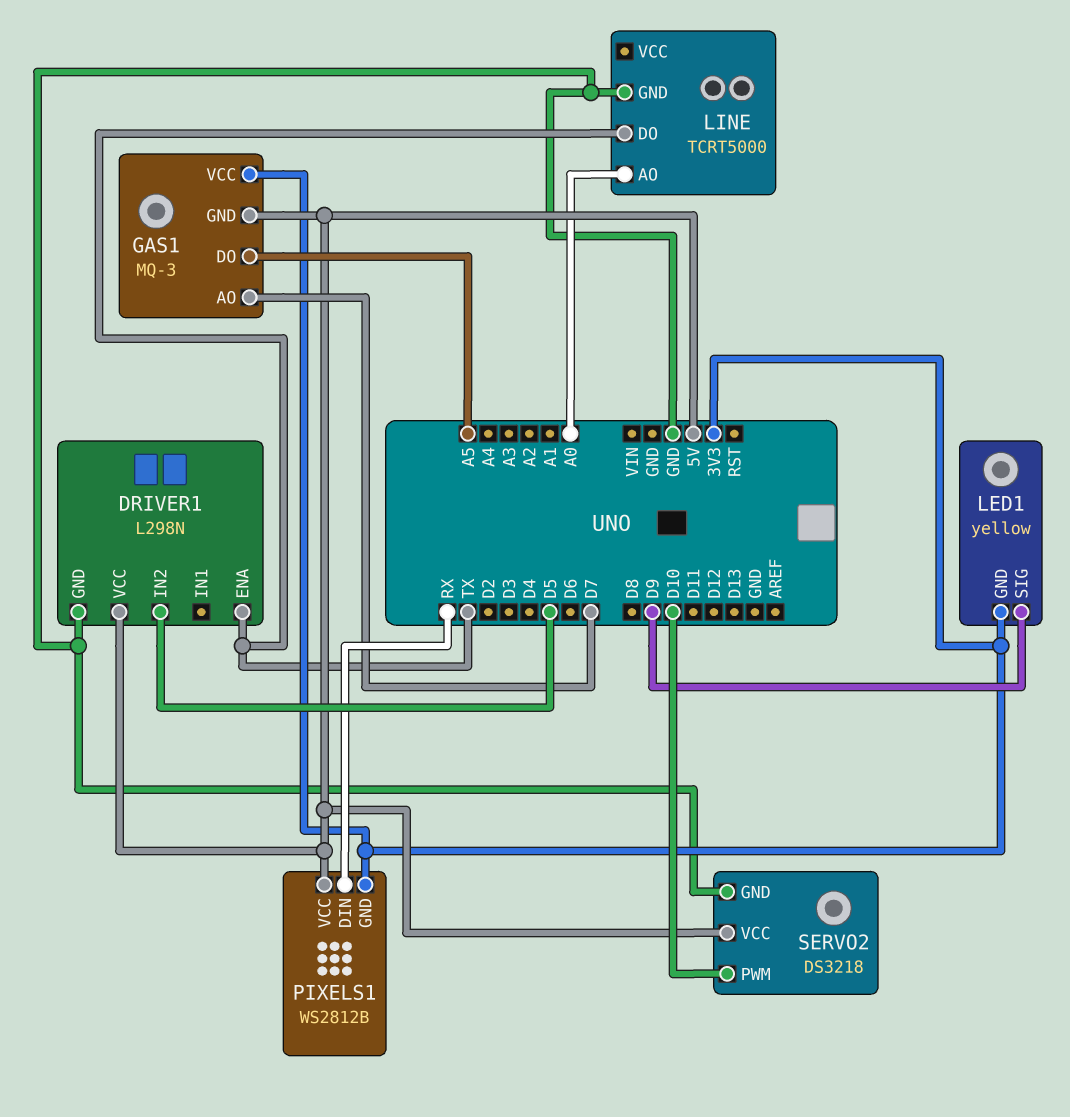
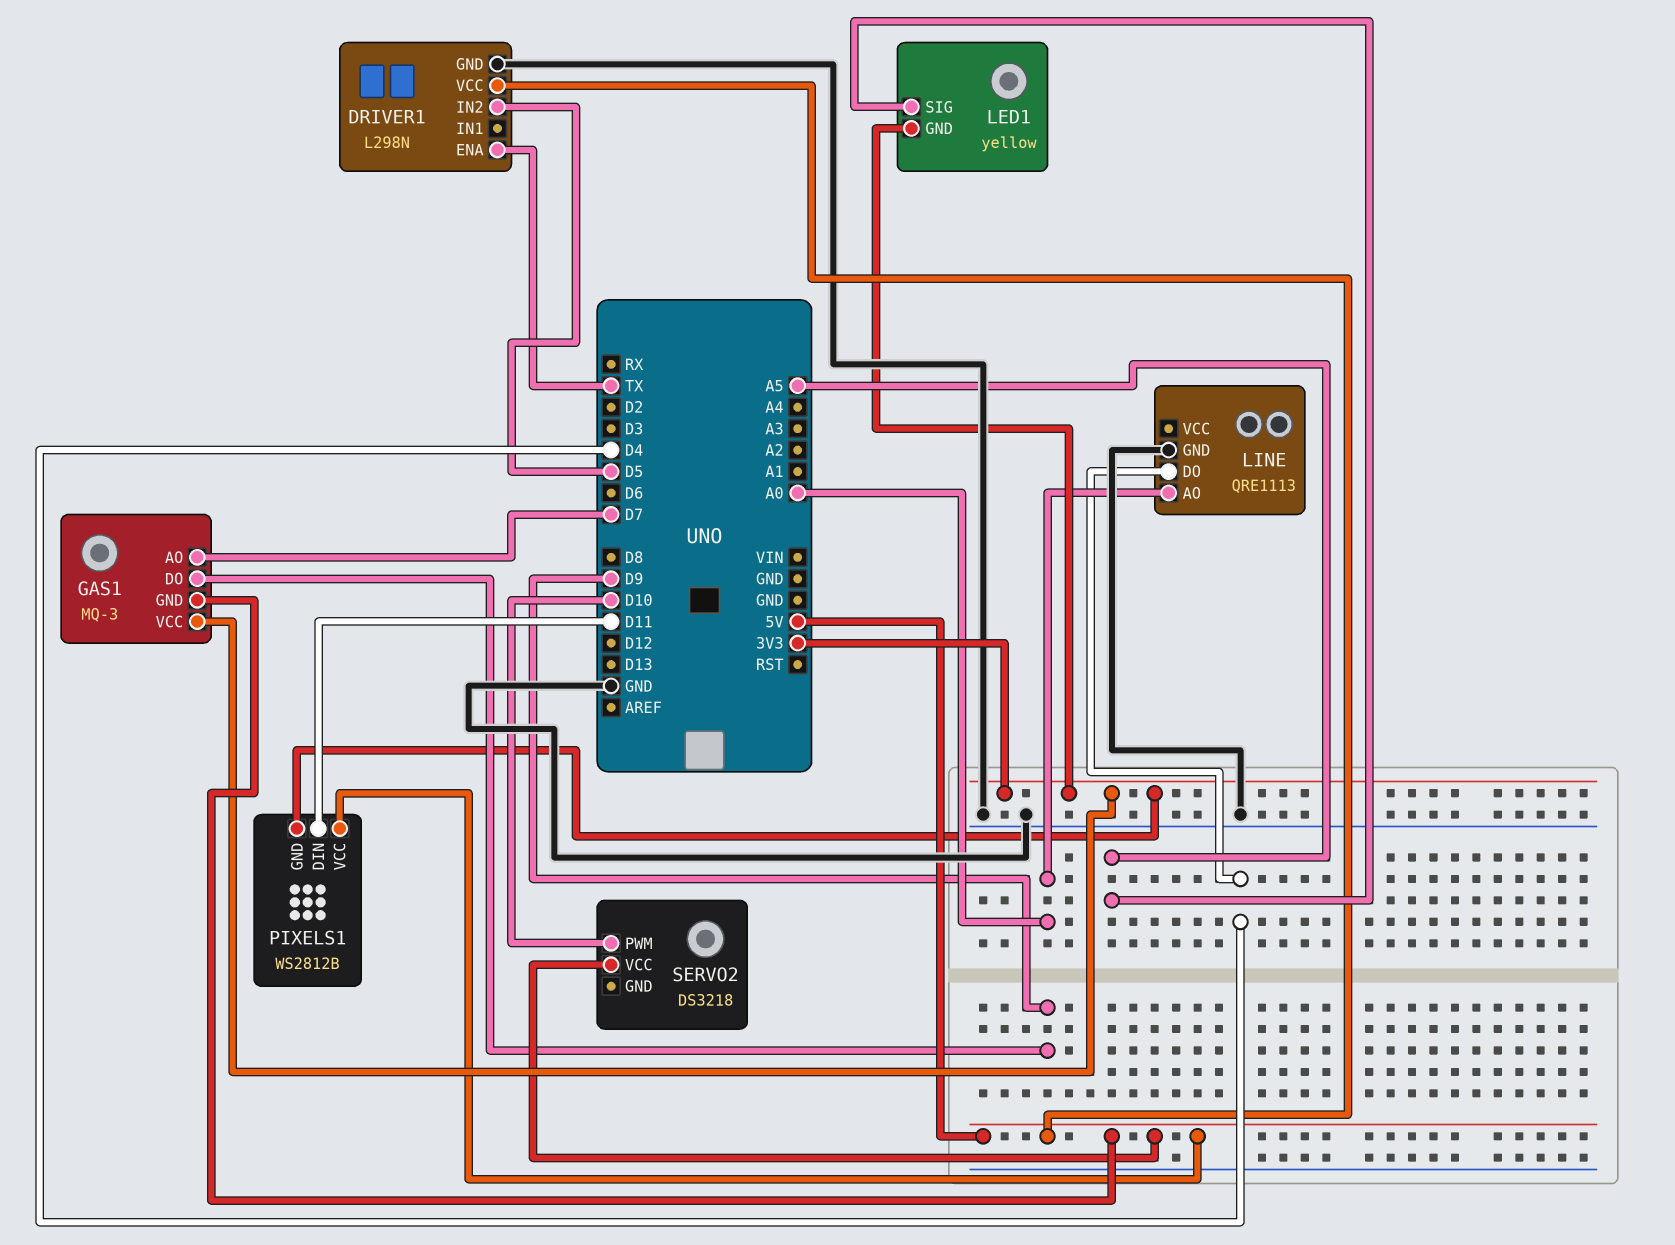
GAS1 pin DO: A5 -> D9
LED1 pin SIG: D9 -> A5
LINE: TCRT5000 -> QRE1113
LINE pin DO: TX -> D4
PIXELS1 pin DIN: RX -> D11
SERVO2 pin GND: GND -> none

